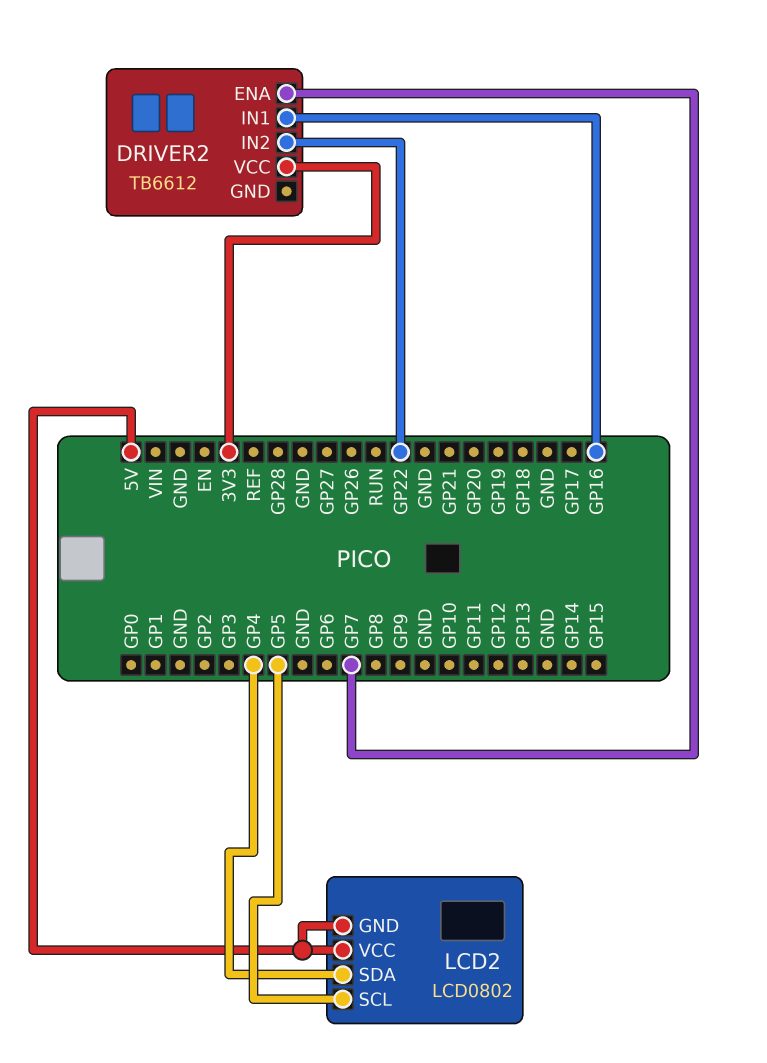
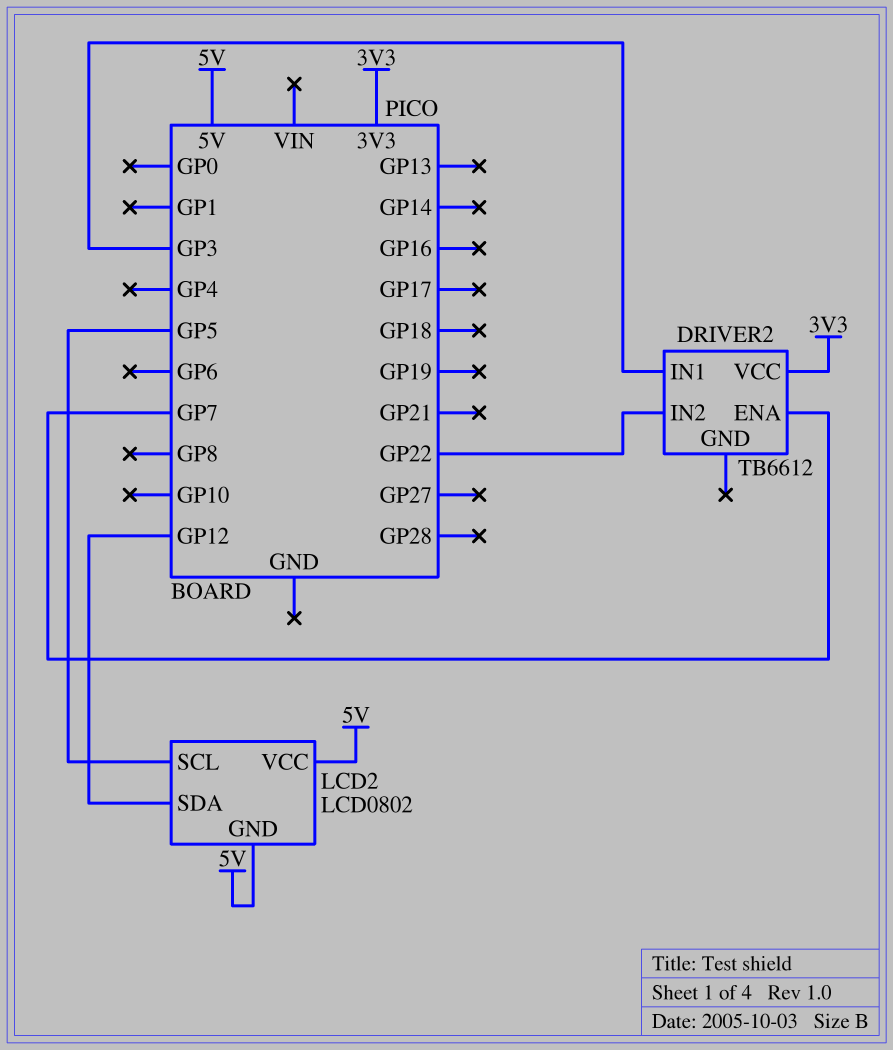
DRIVER2 pin IN1: GP16 -> GP3
LCD2 pin SDA: GP4 -> GP12

